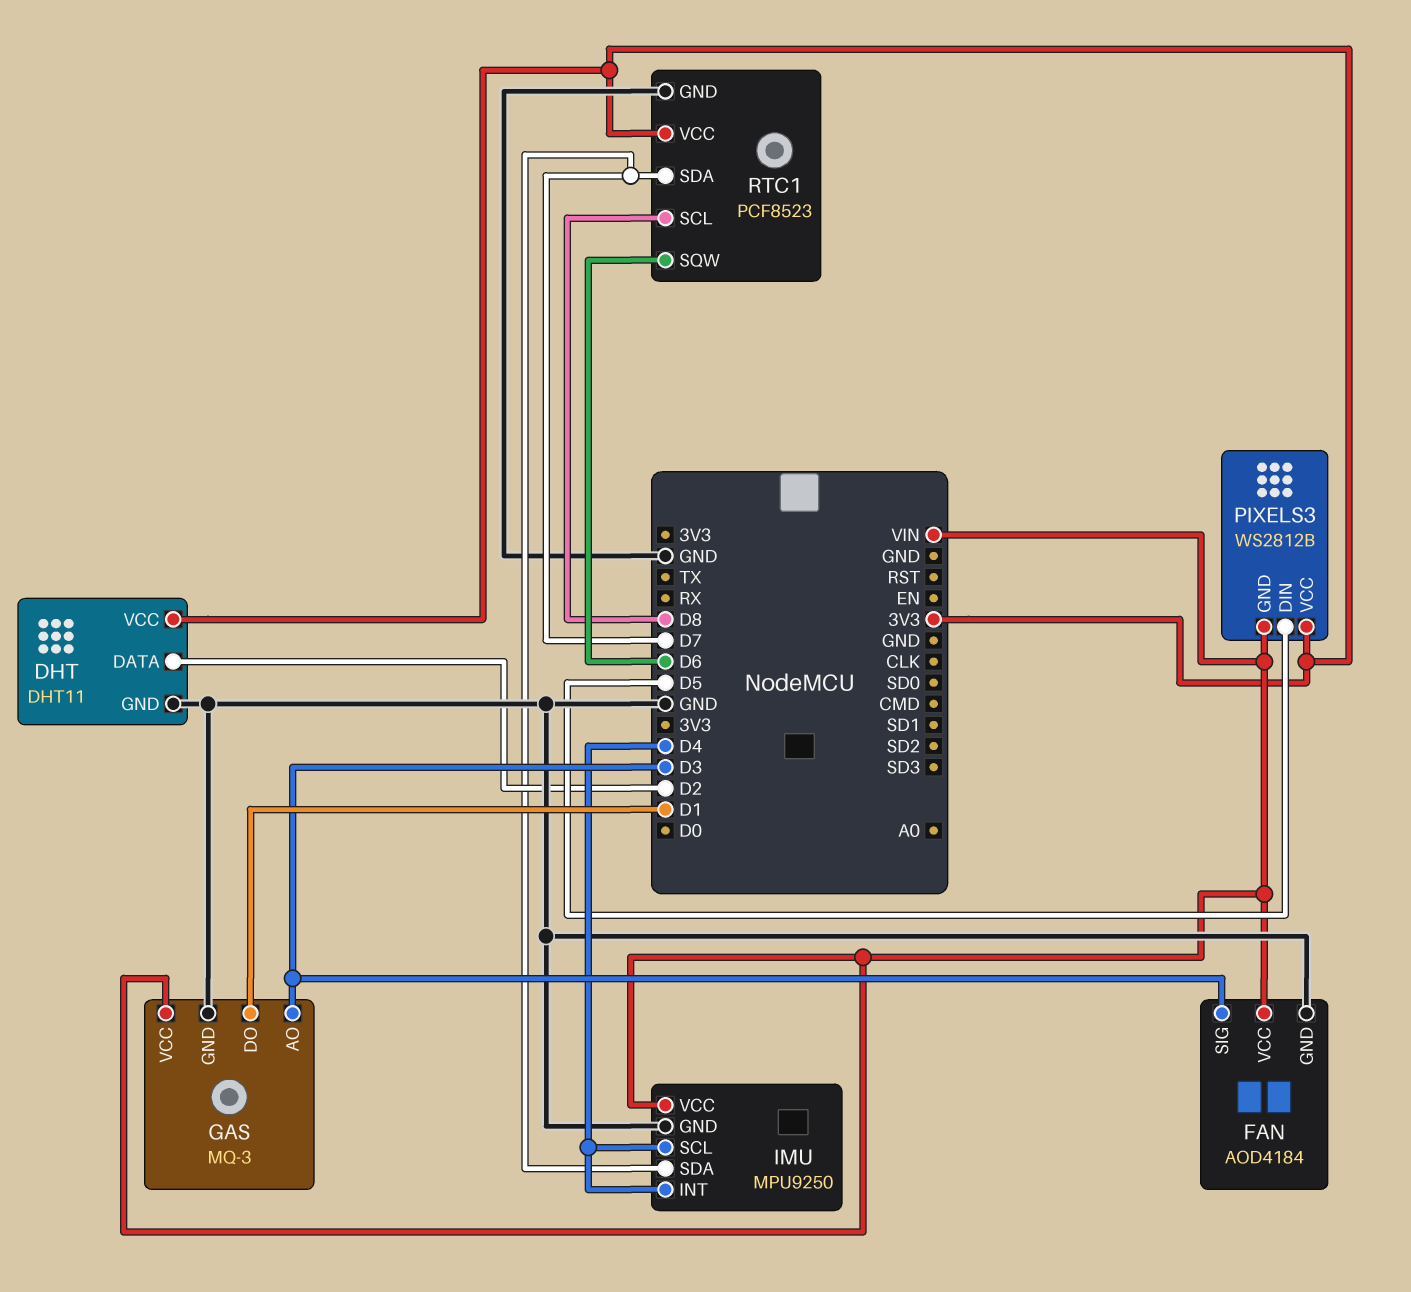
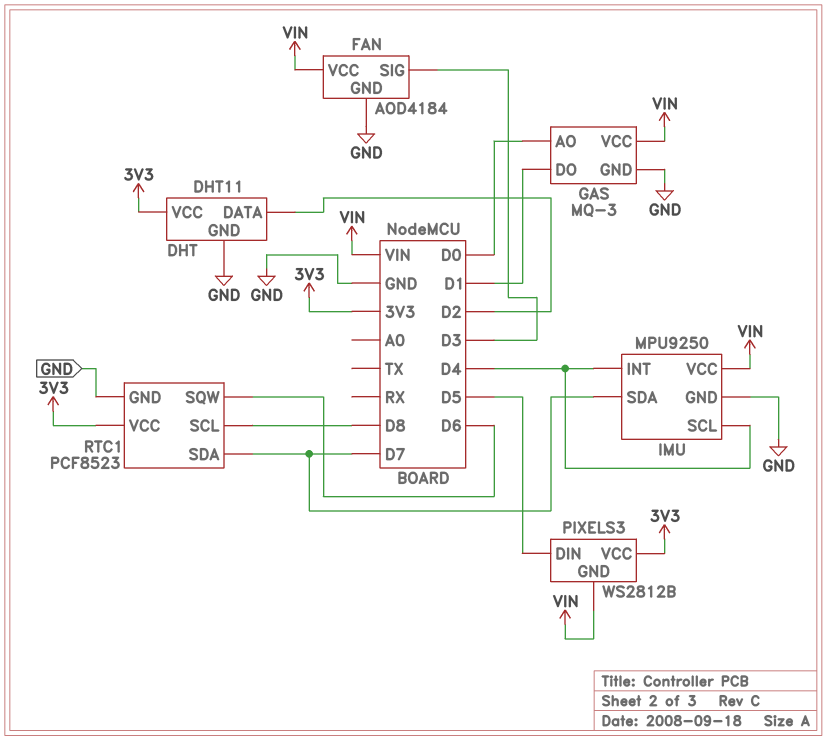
GAS pin AO: D3 -> D0

